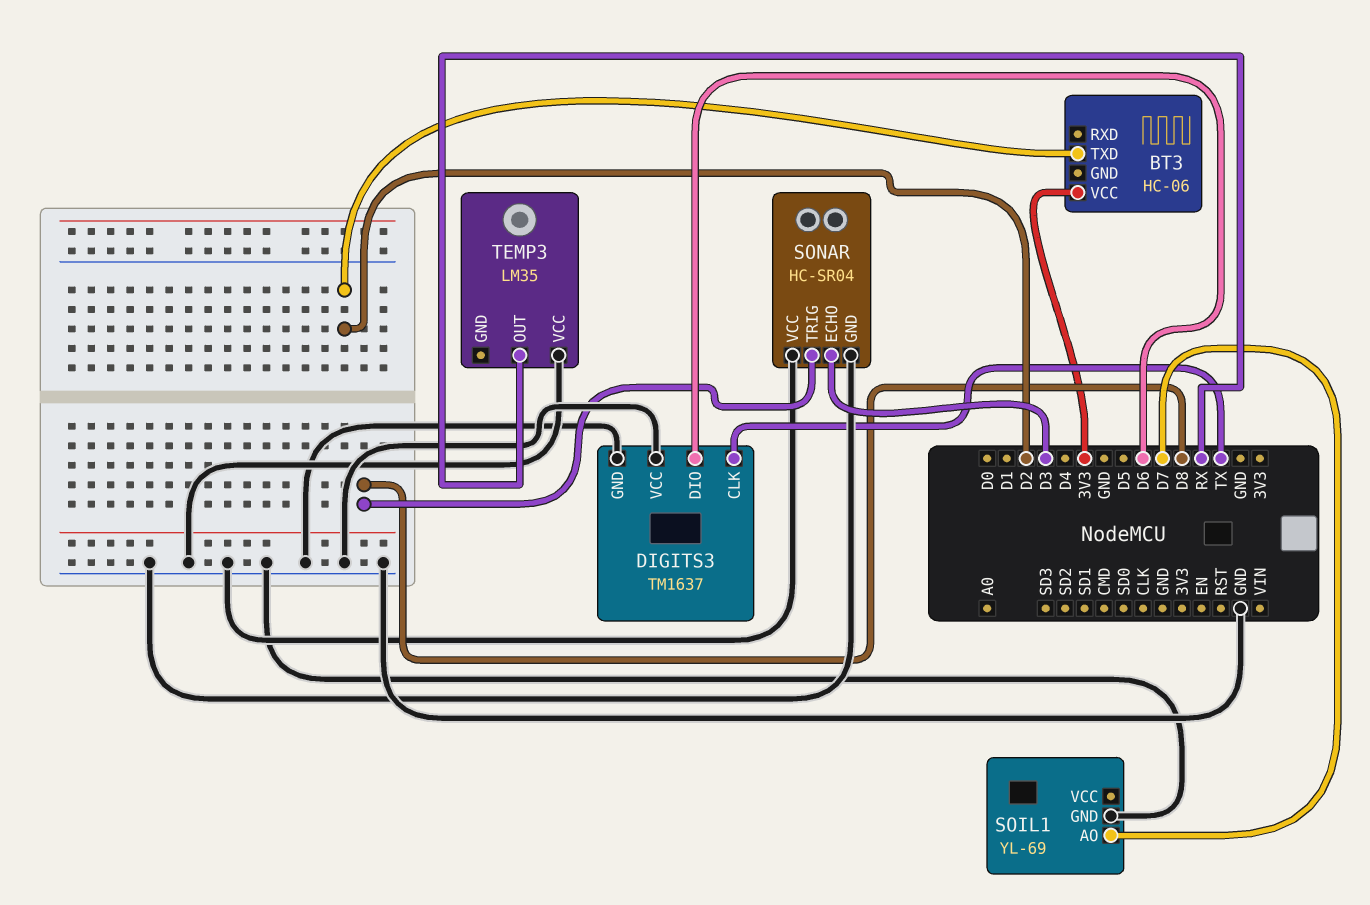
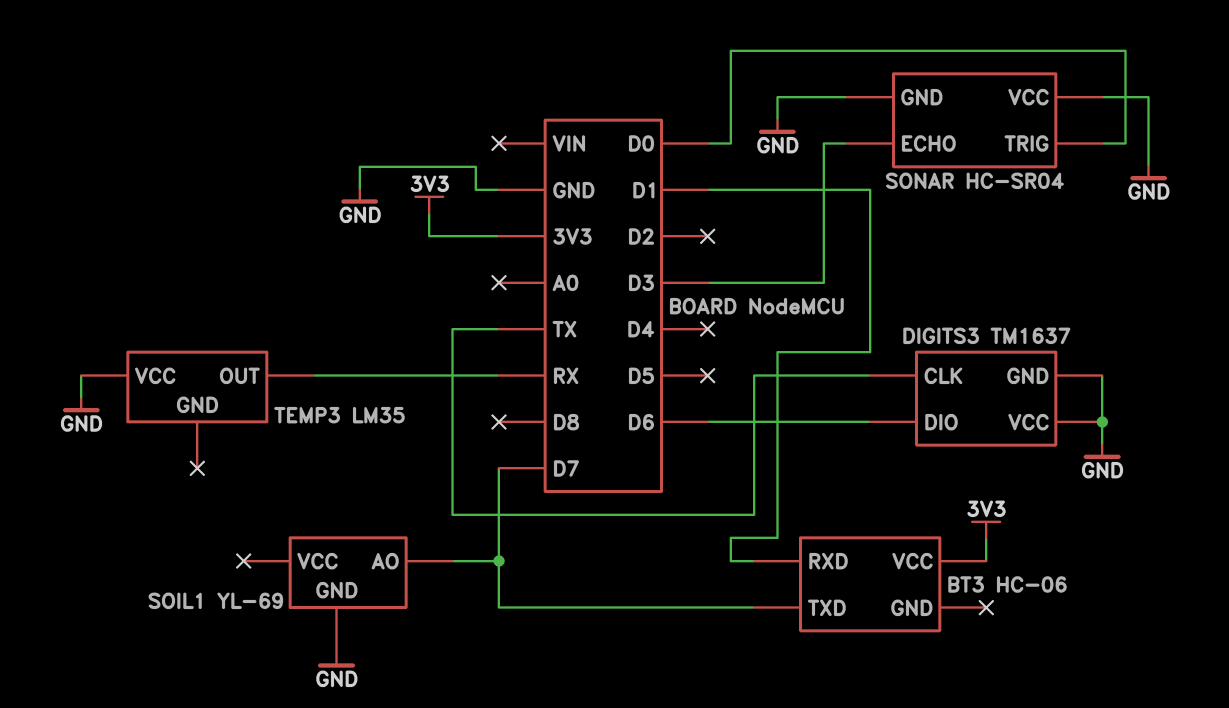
BT3 pin RXD: none -> D1
BT3 pin TXD: D2 -> D7
SONAR pin TRIG: D8 -> D0

